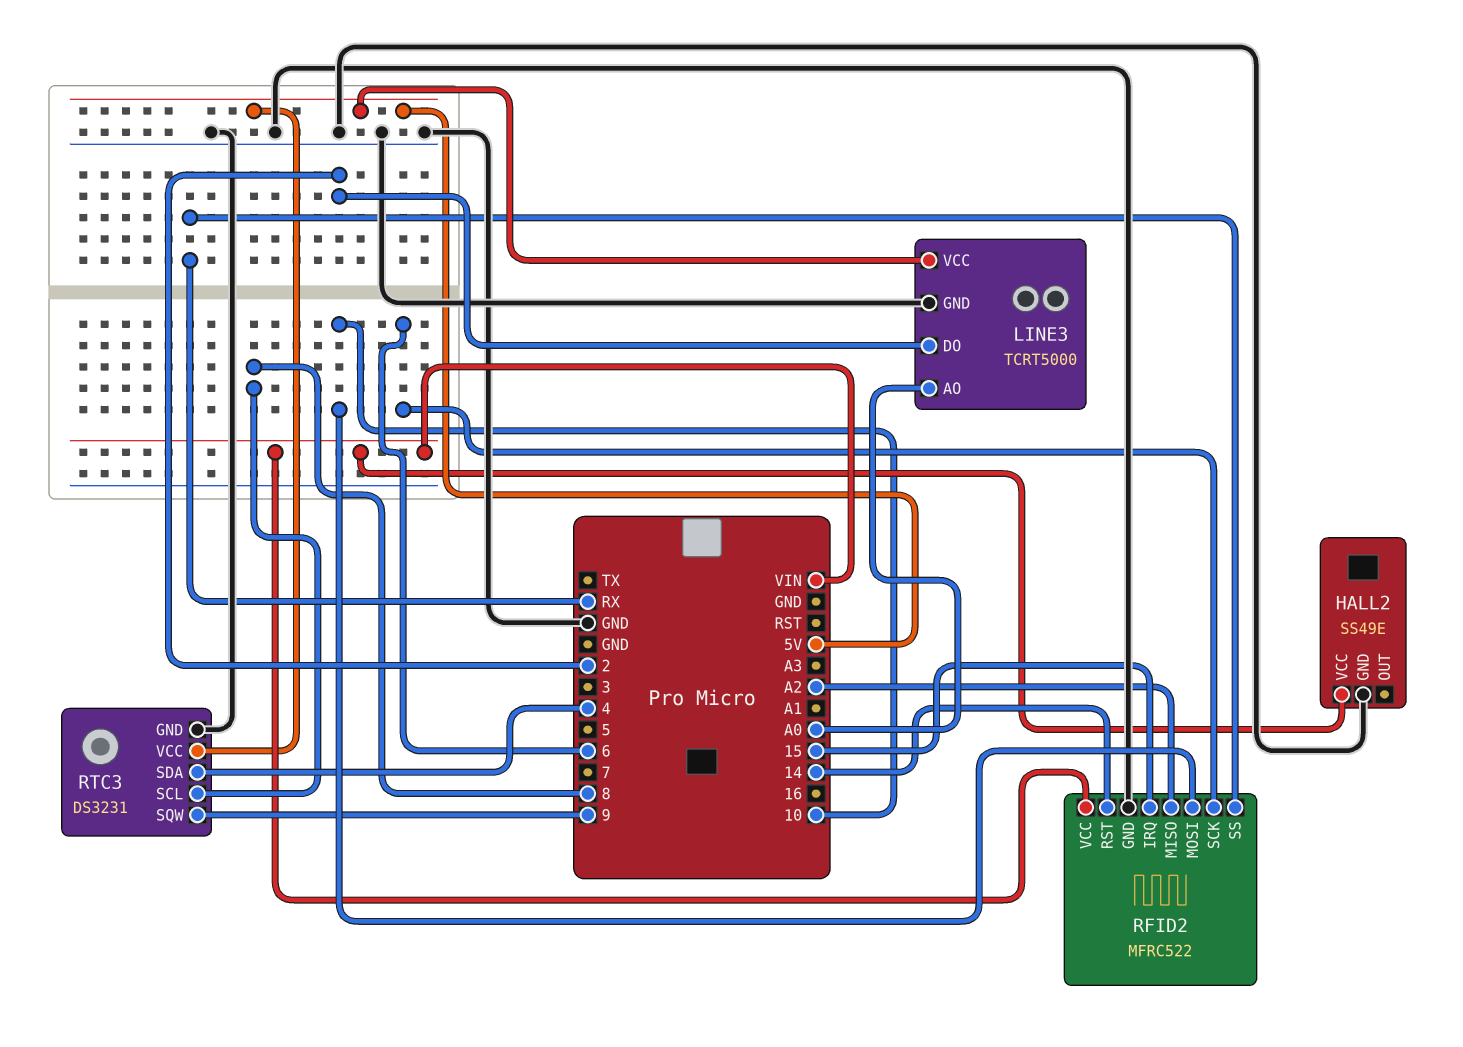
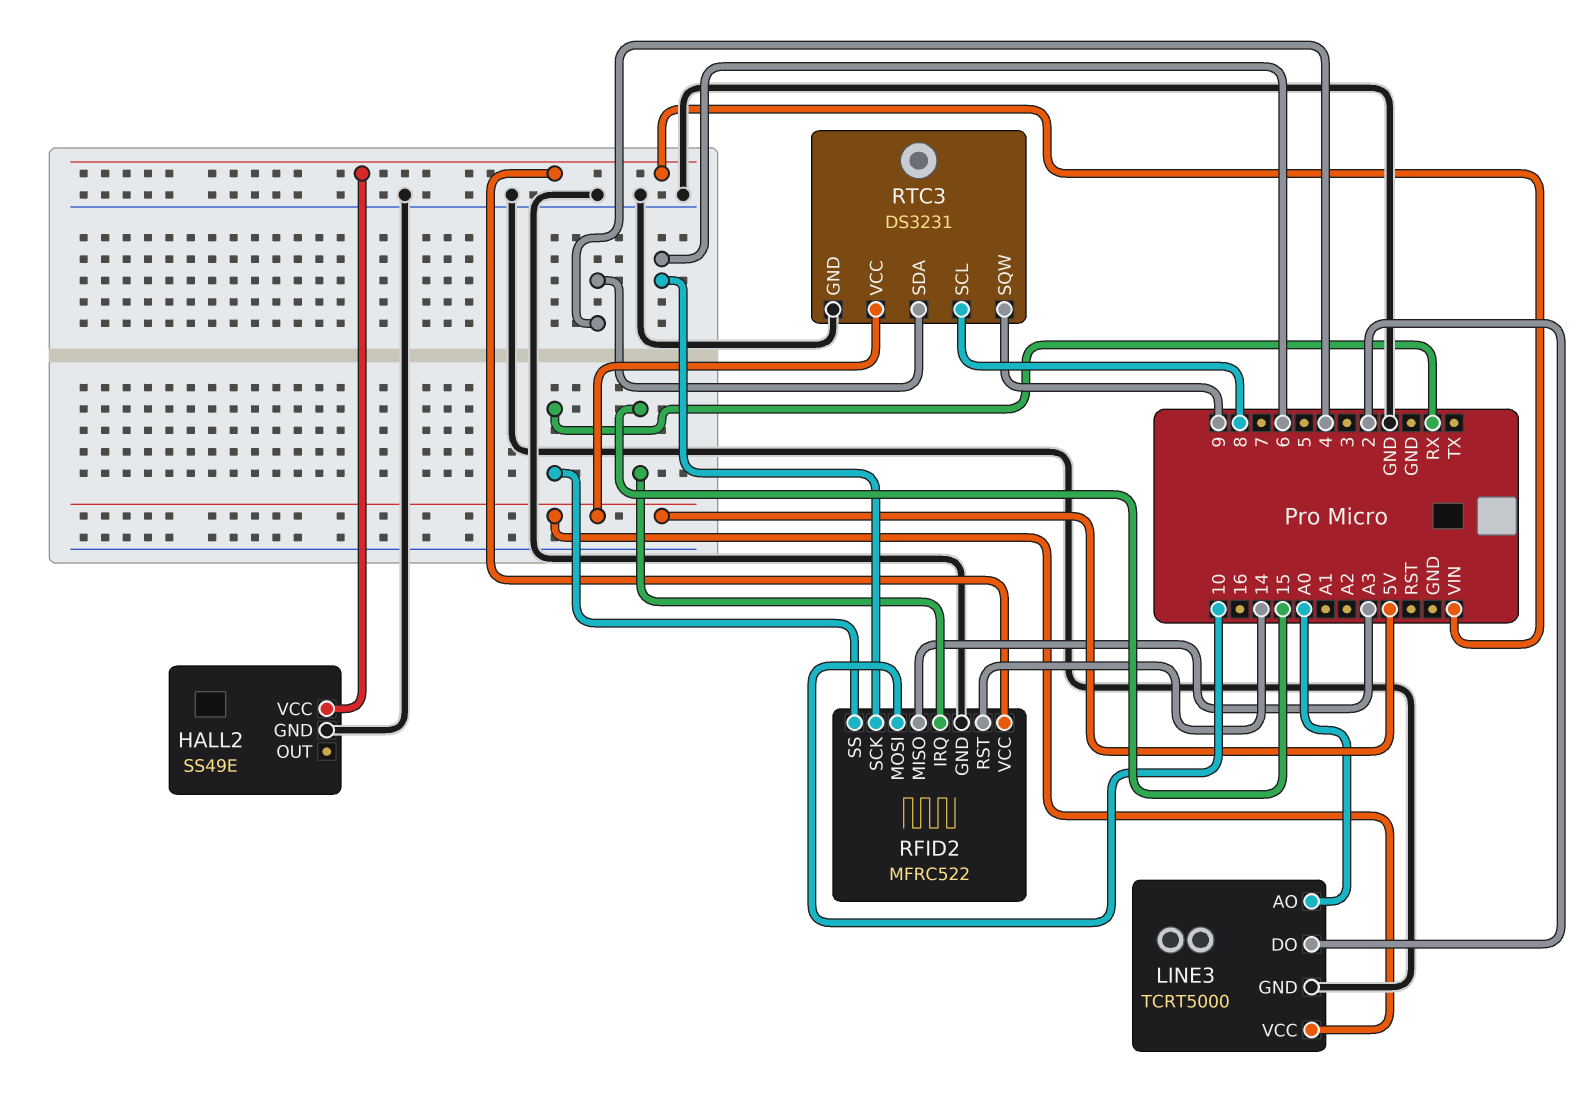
RFID2 pin MISO: A2 -> A3

